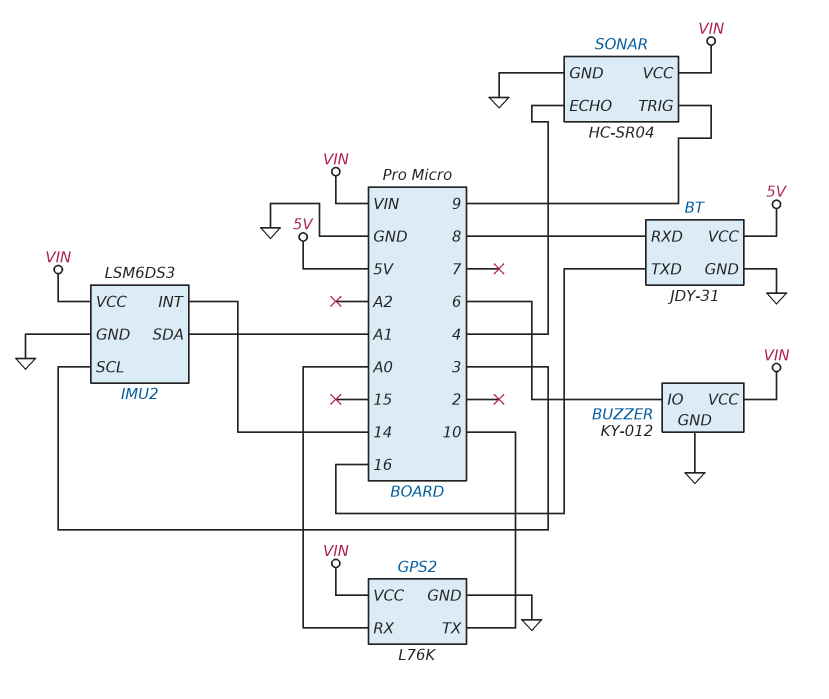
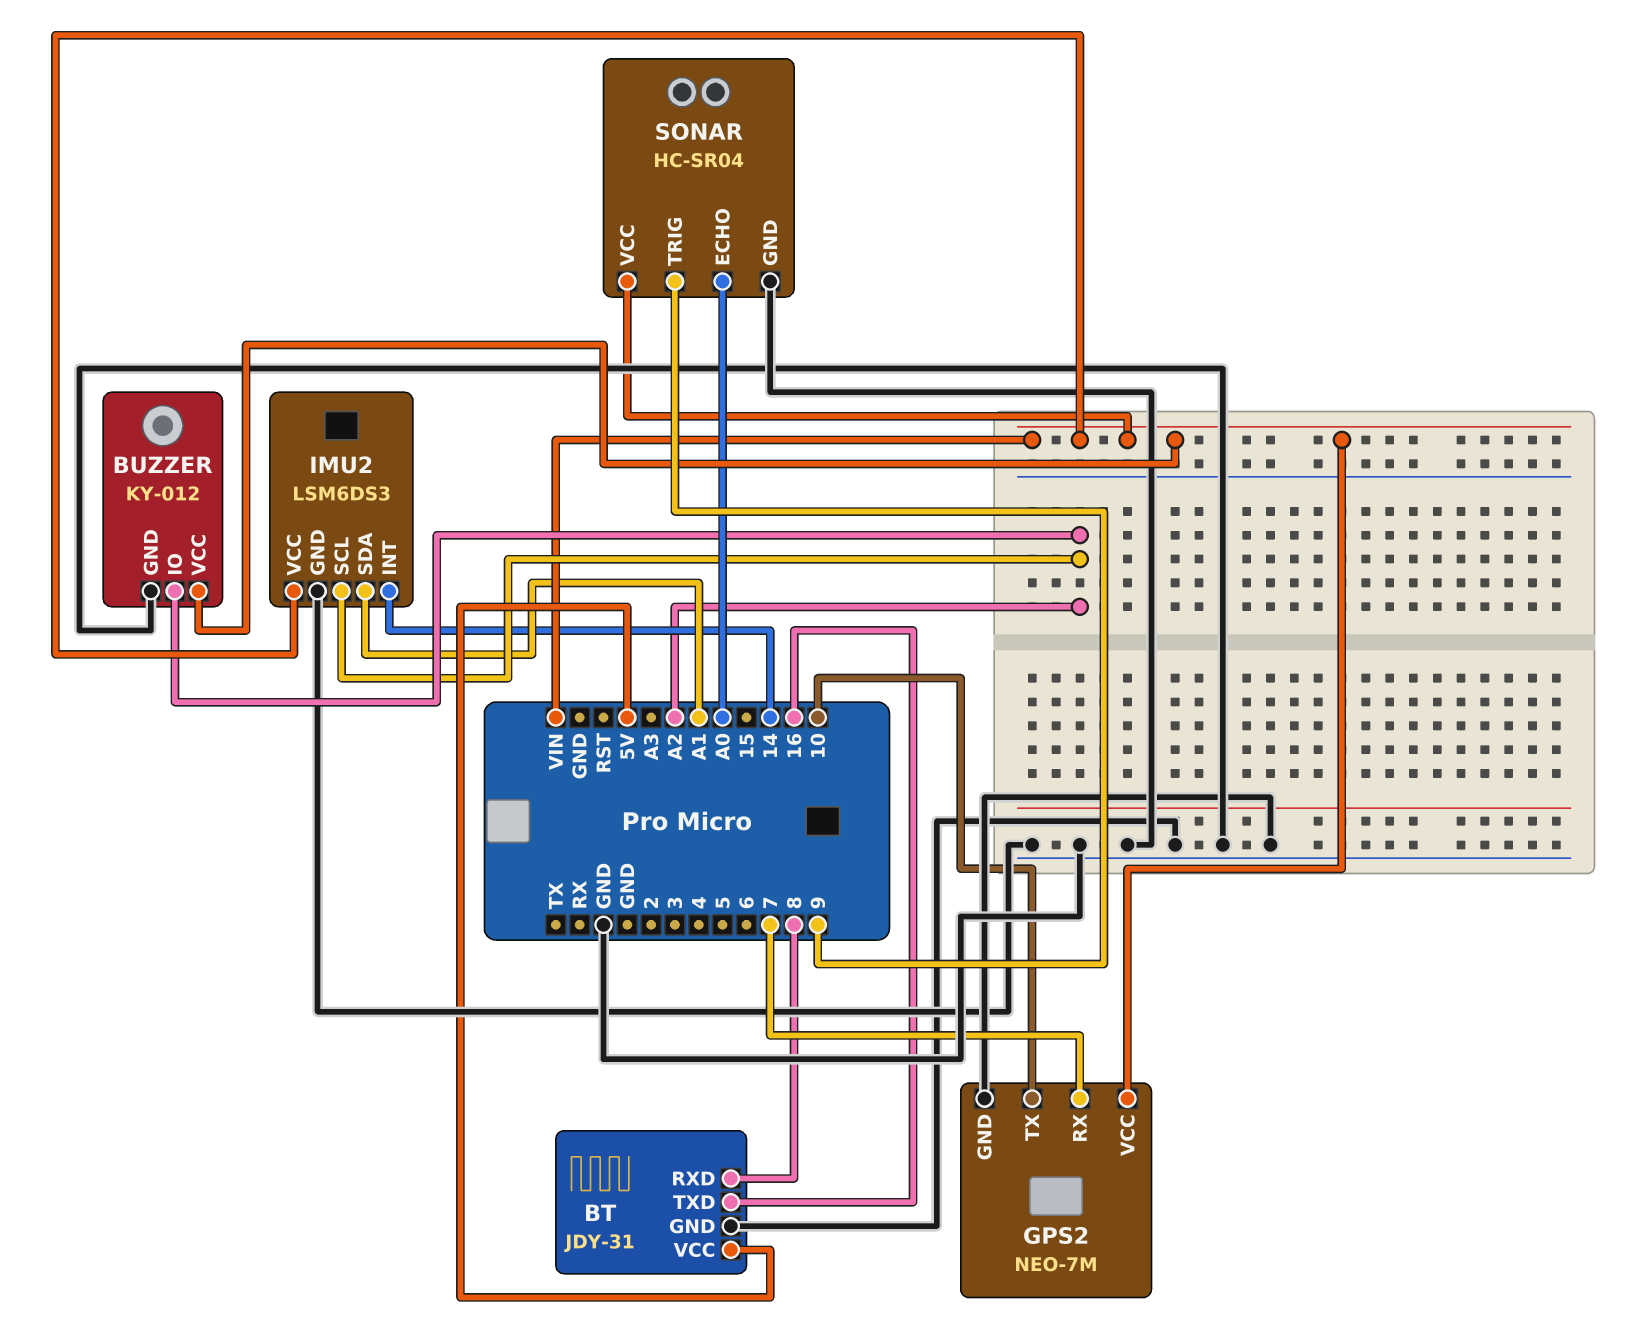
BUZZER pin IO: 6 -> A2
GPS2: L76K -> NEO-7M
GPS2 pin RX: A0 -> 7
IMU2 pin SCL: 3 -> A2
SONAR pin ECHO: 4 -> A0

